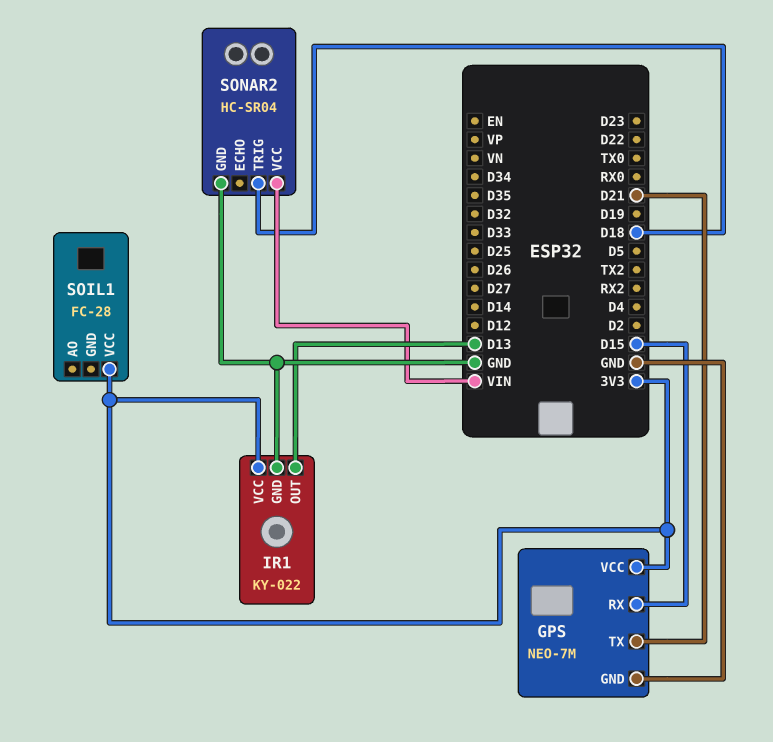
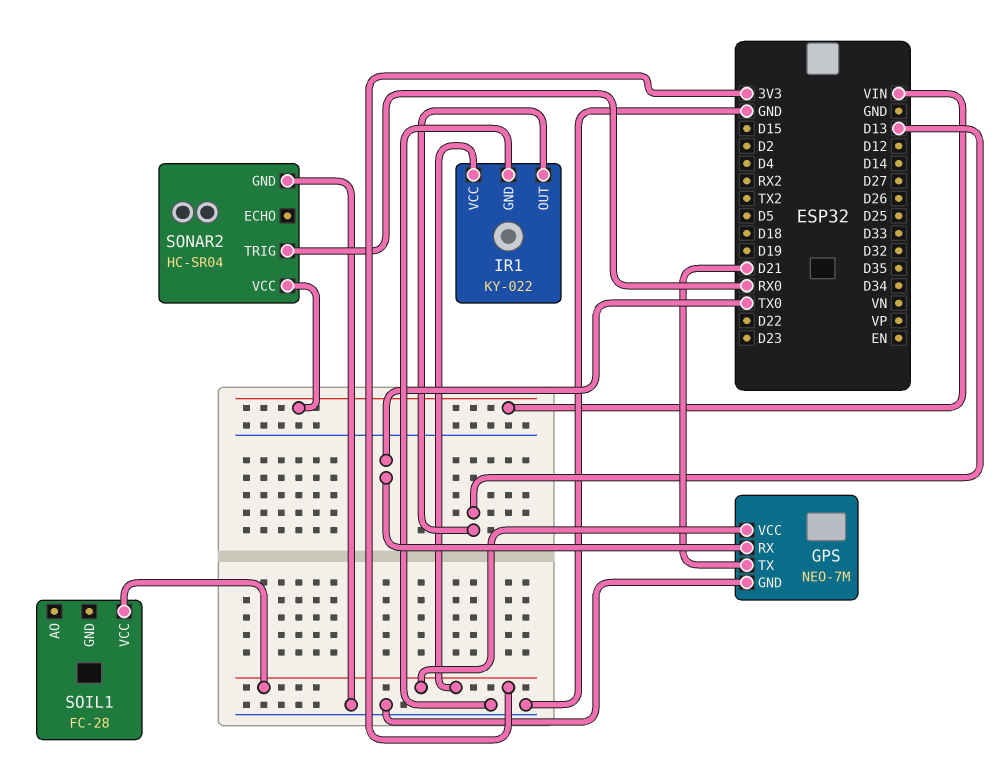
GPS pin RX: D15 -> TX0
SONAR2 pin TRIG: D18 -> RX0

